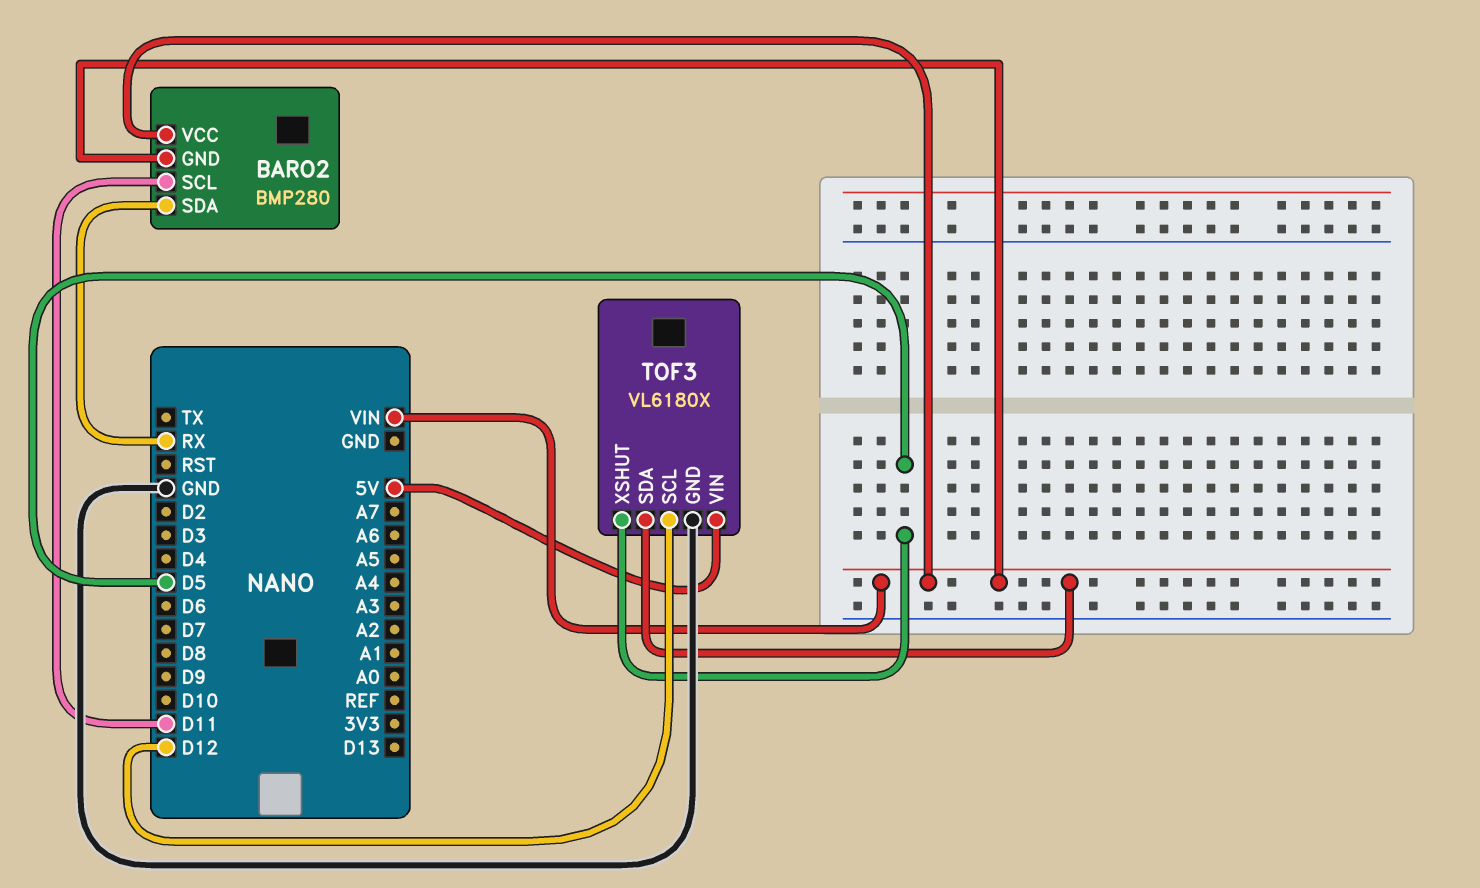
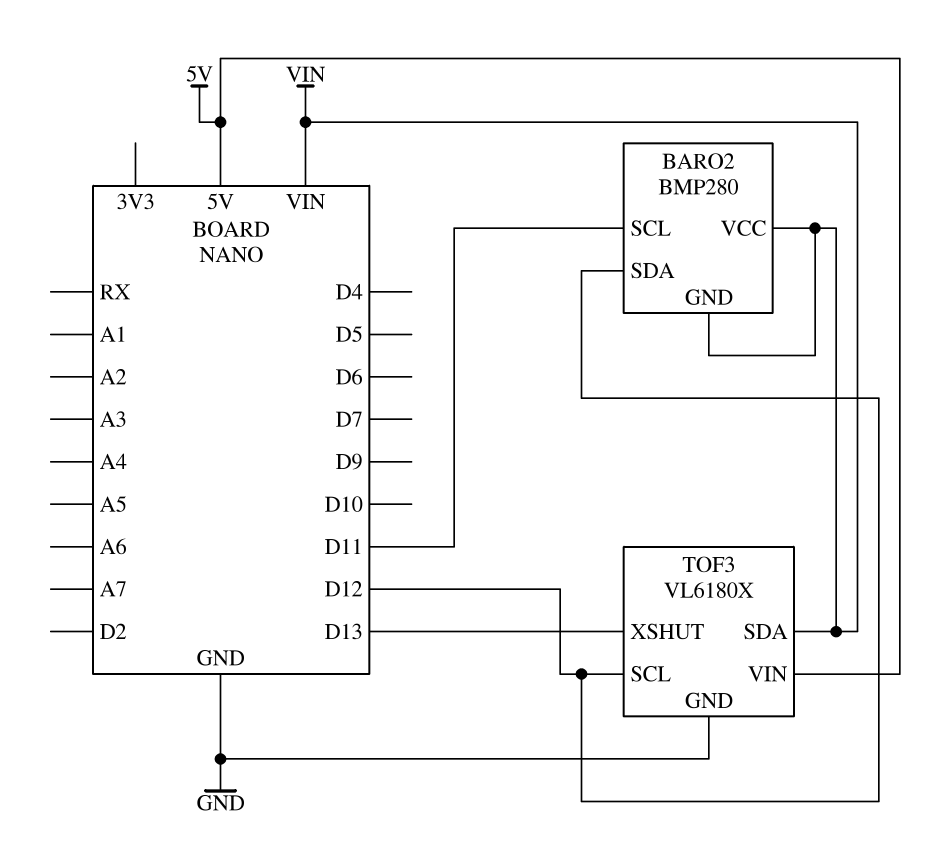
BARO2 pin SDA: RX -> D12
TOF3 pin XSHUT: D5 -> D13

